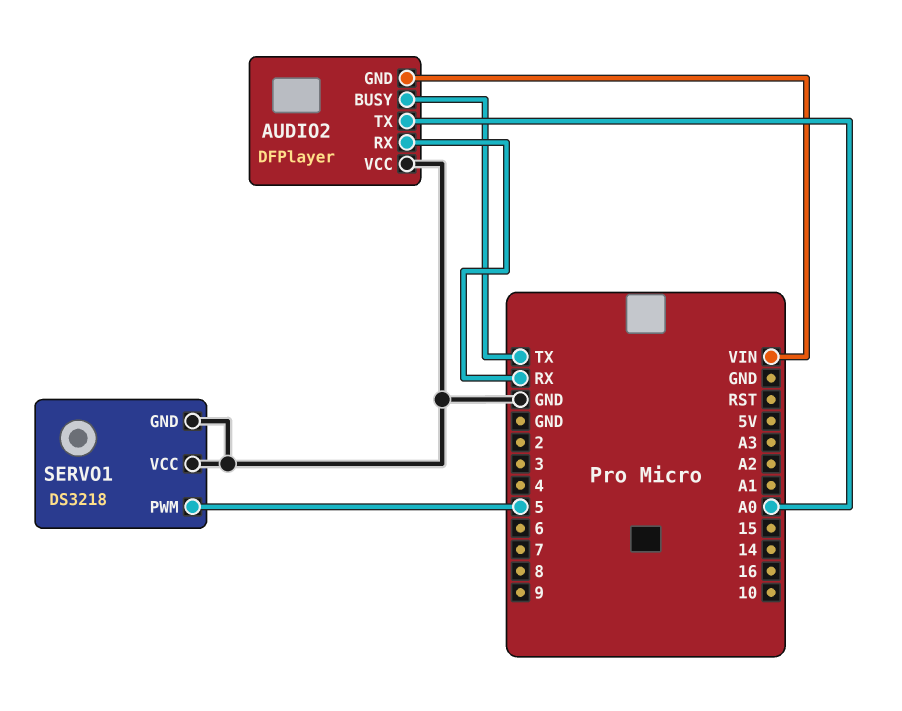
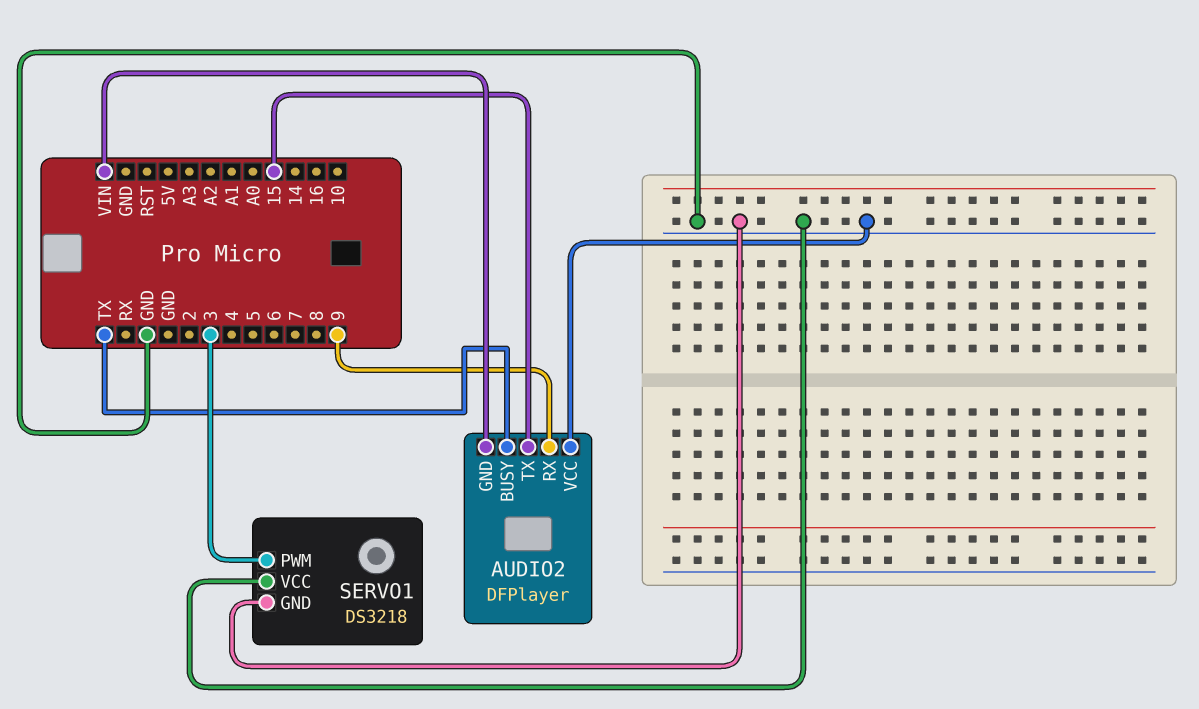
AUDIO2 pin RX: RX -> 9
AUDIO2 pin TX: A0 -> 15
SERVO1 pin PWM: 5 -> 3

